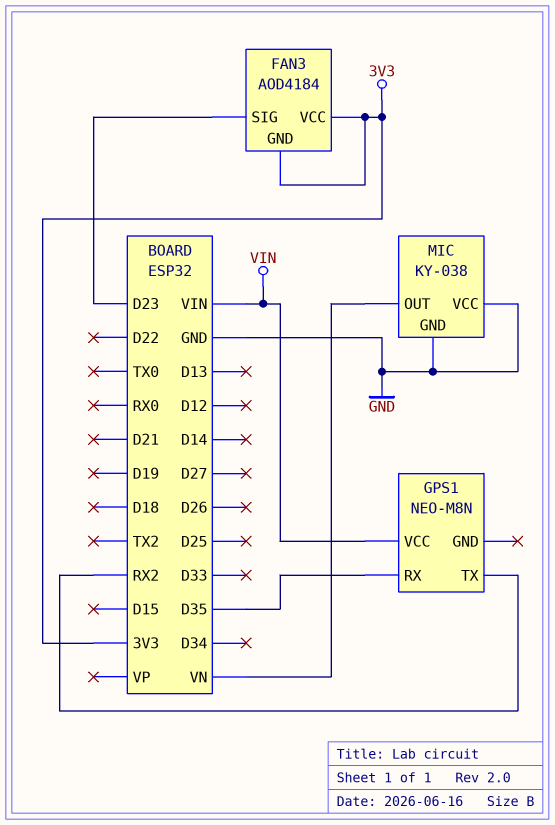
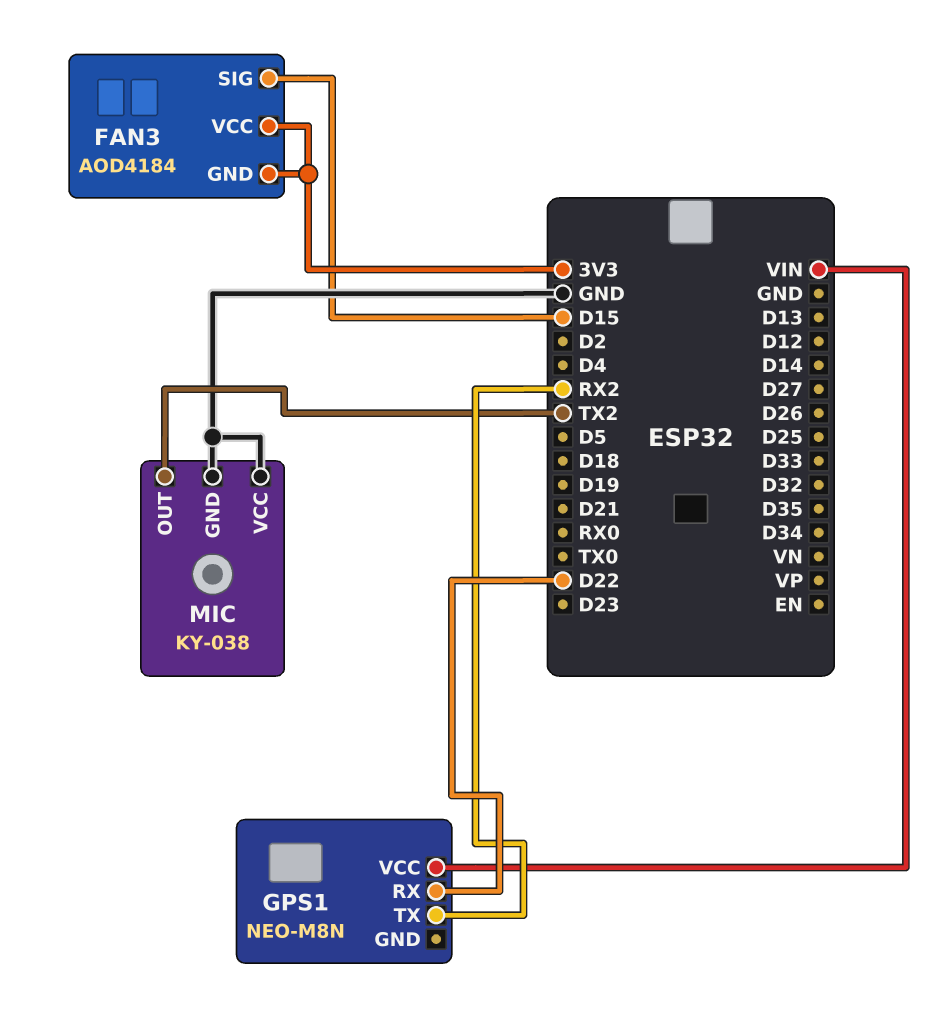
FAN3 pin SIG: D23 -> D15
GPS1 pin RX: D35 -> D22
MIC pin OUT: VN -> TX2

